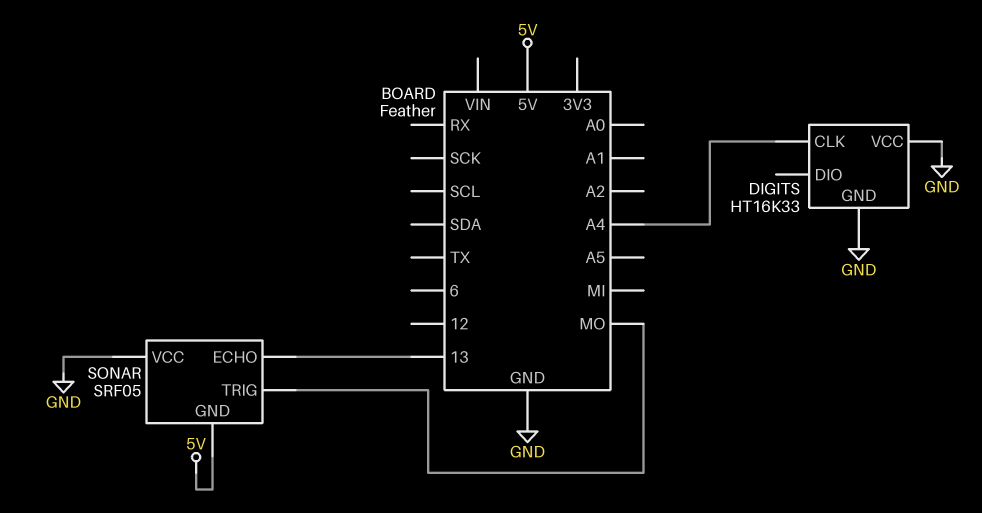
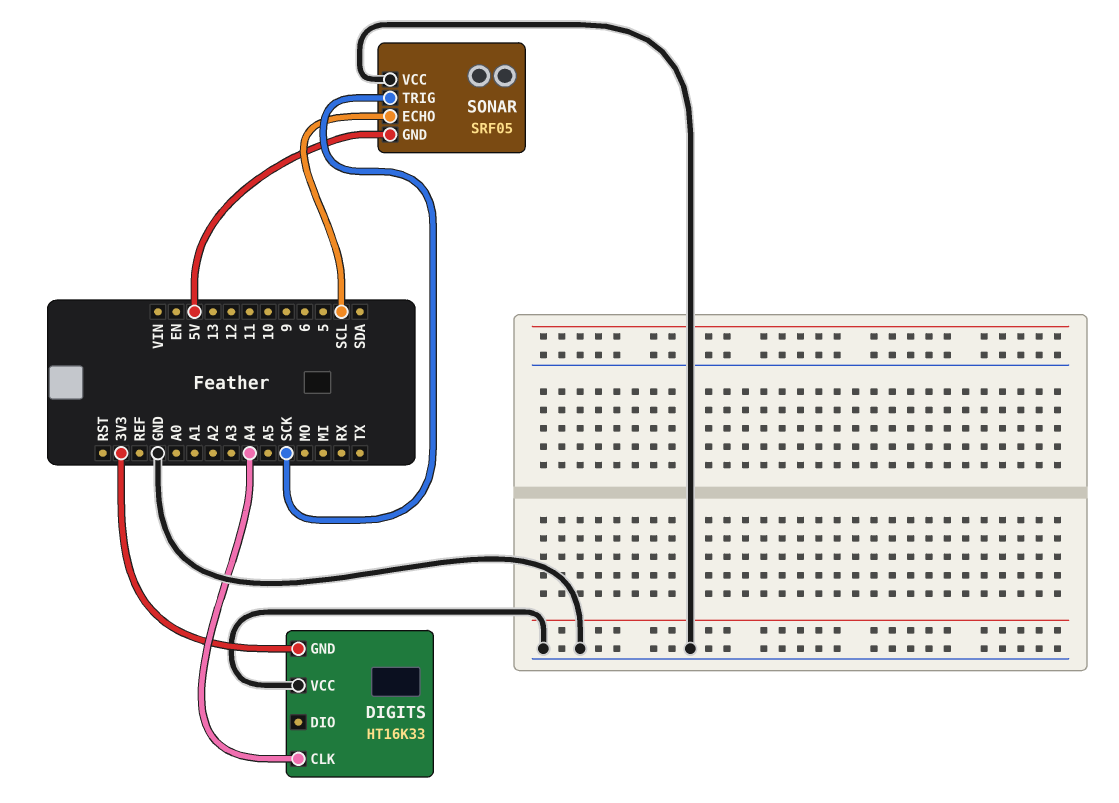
DIGITS pin GND: GND -> 3V3
SONAR pin ECHO: 13 -> SCL
SONAR pin TRIG: MO -> SCK

